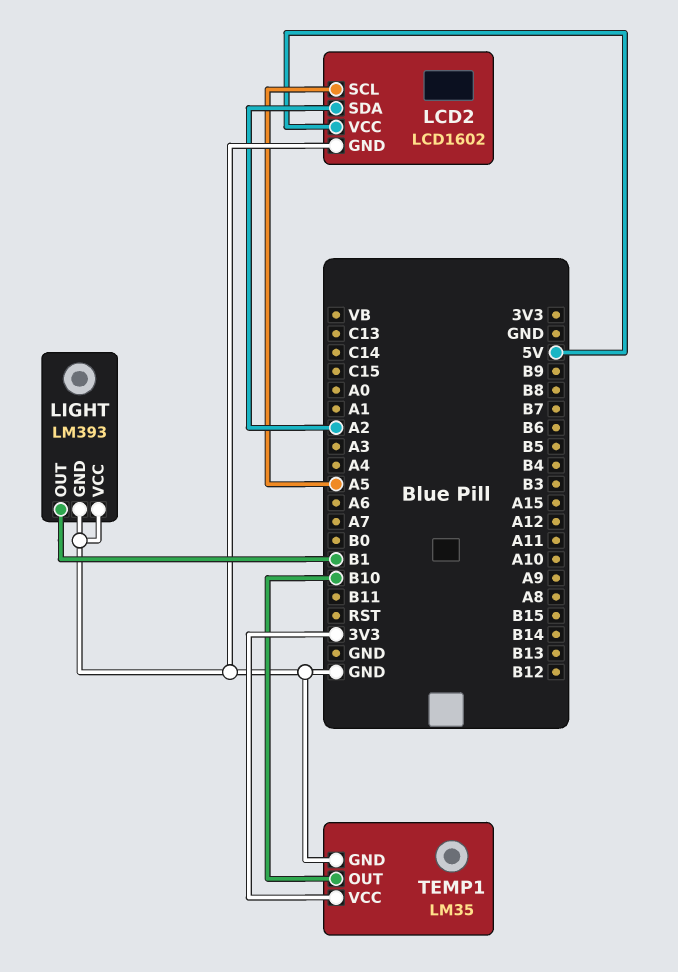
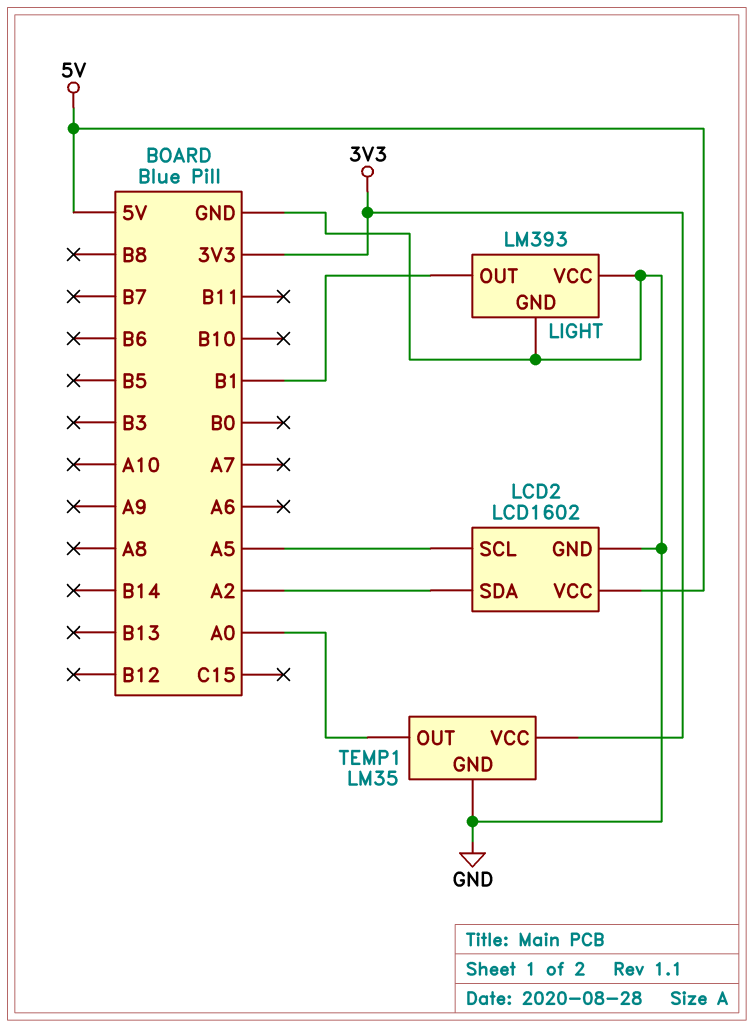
TEMP1 pin OUT: B10 -> A0

